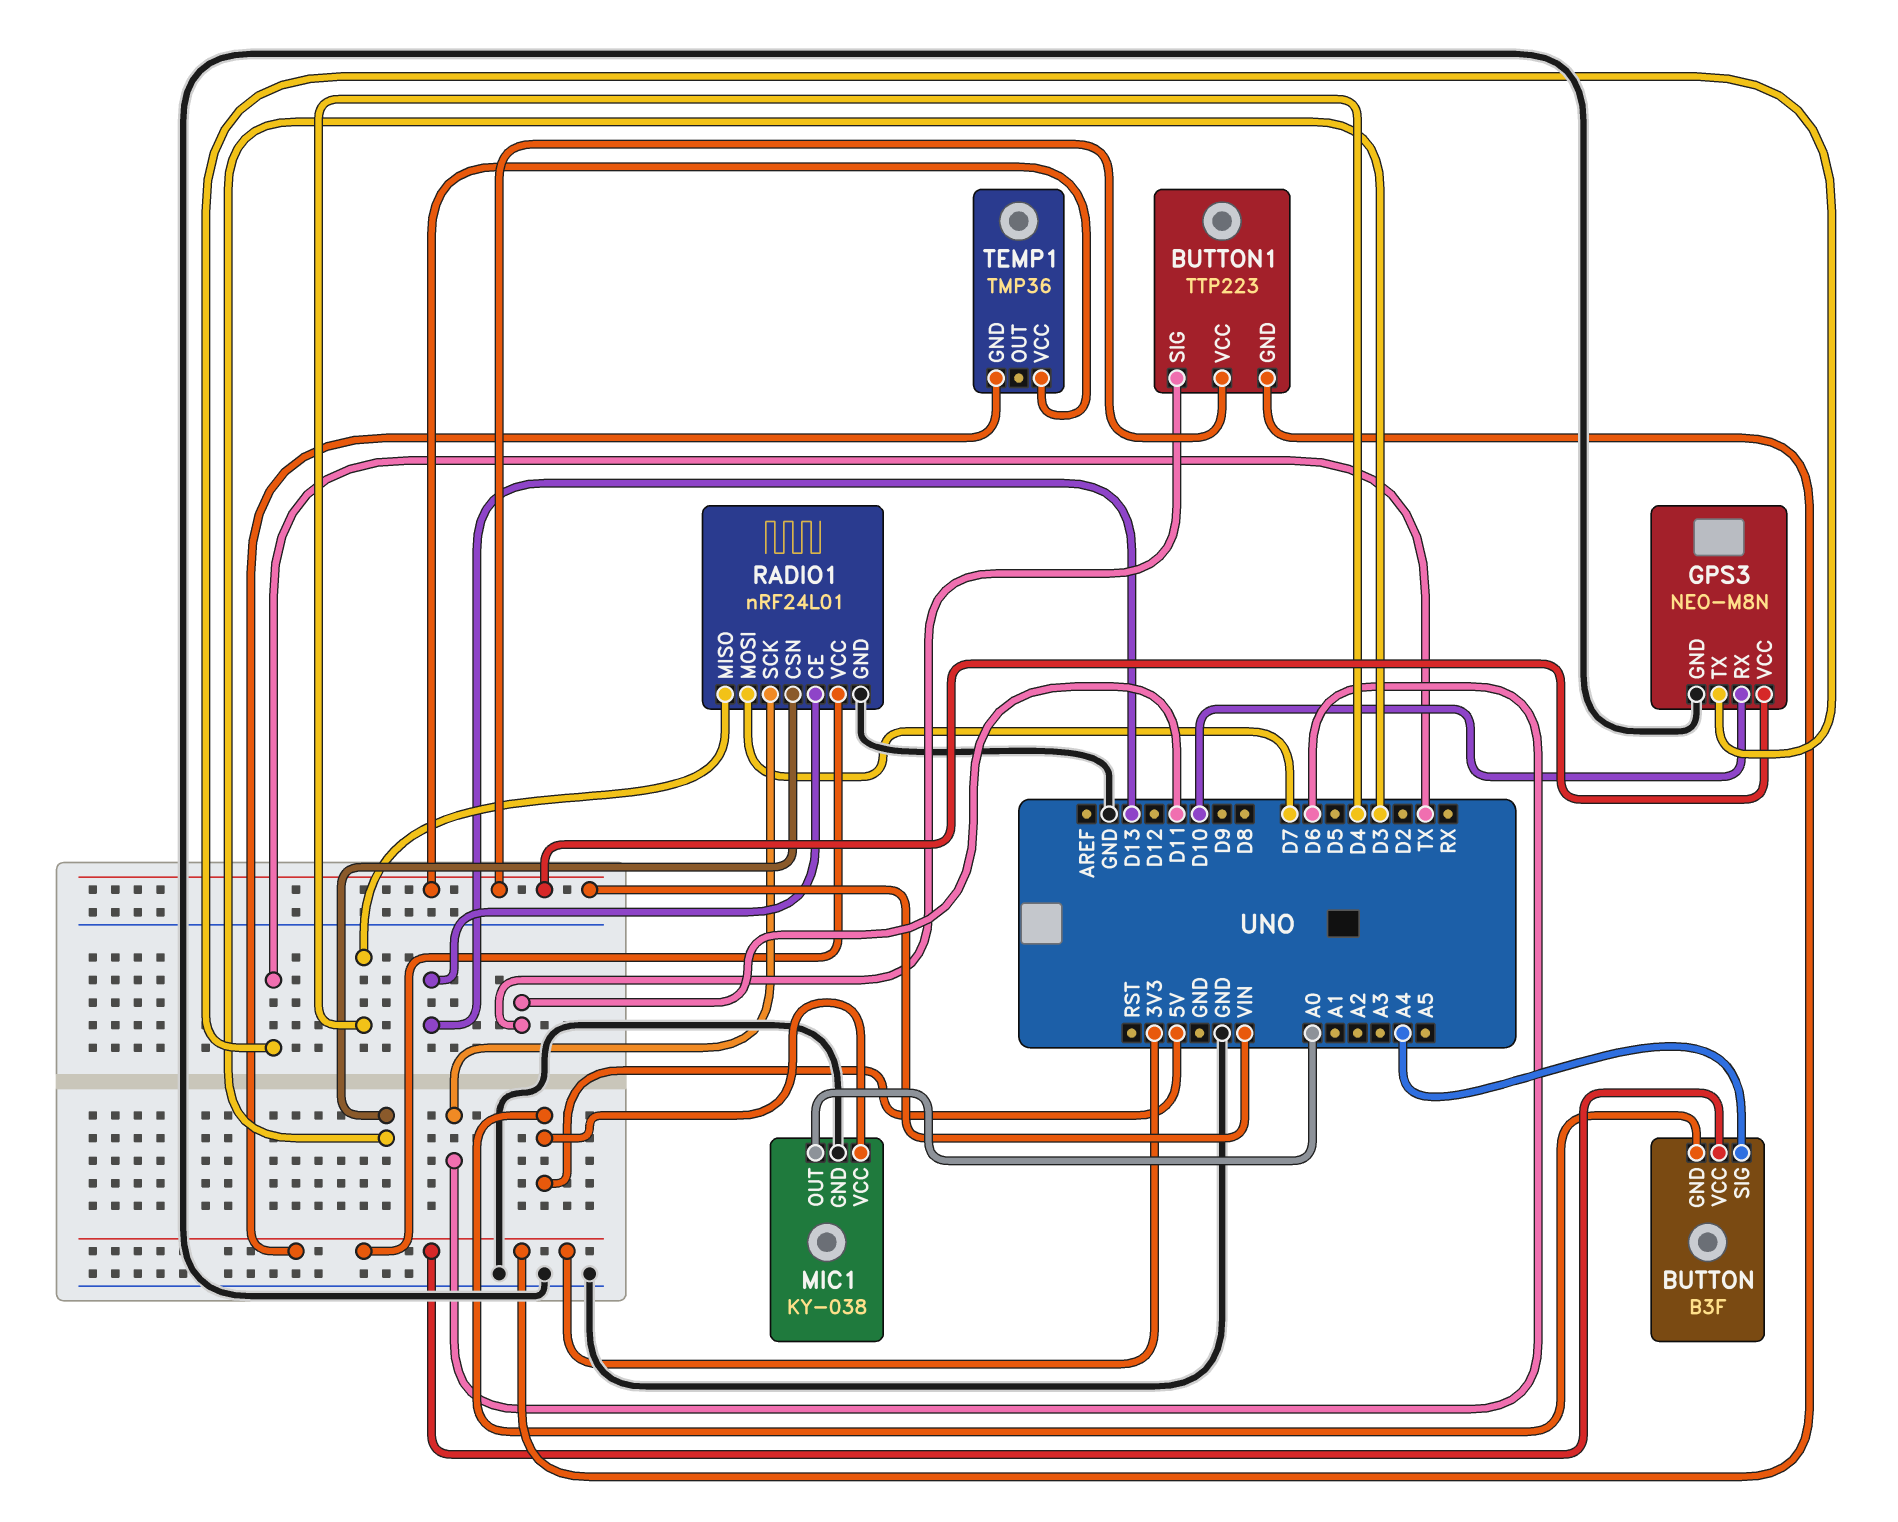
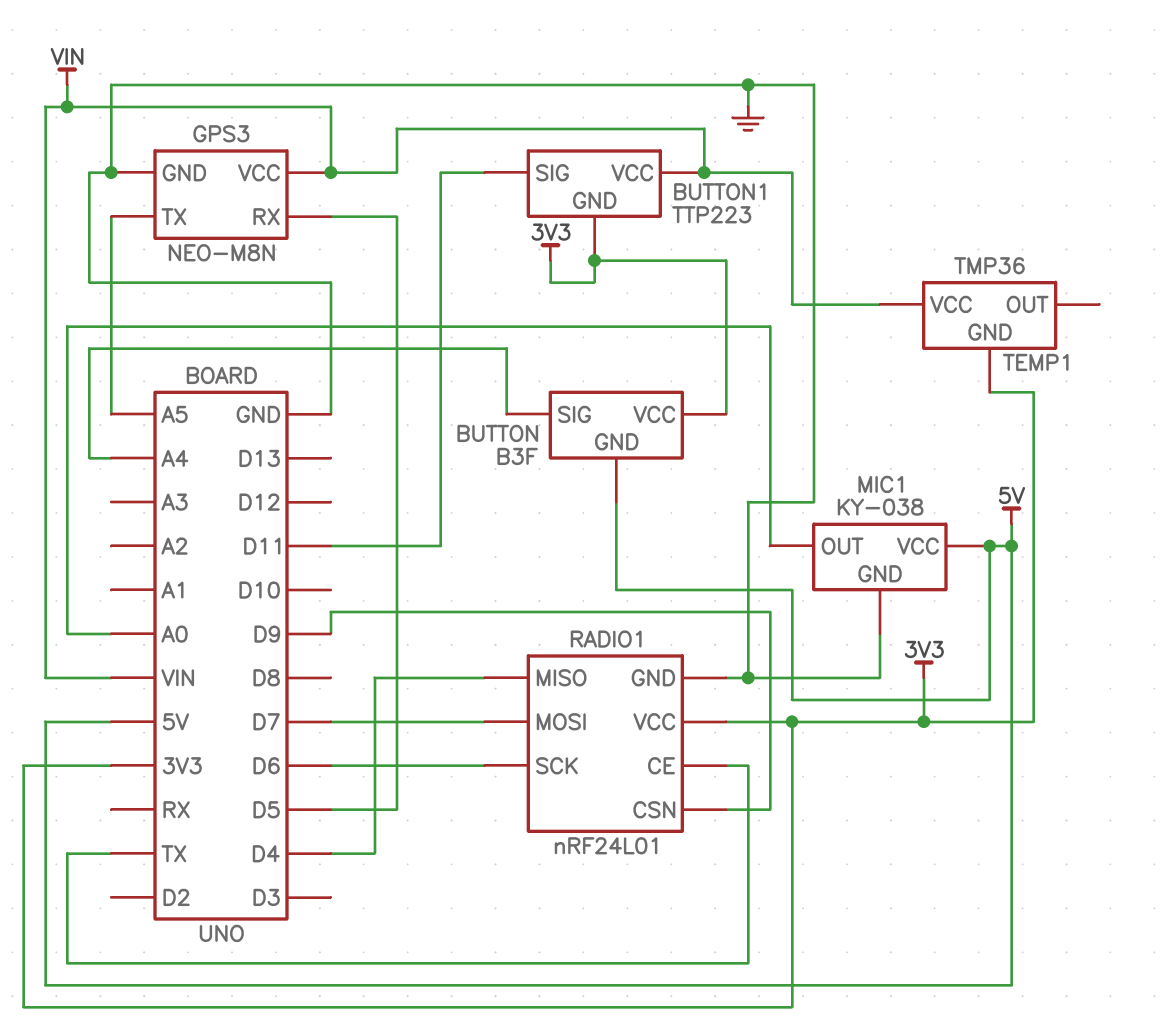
GPS3 pin RX: D10 -> D5
GPS3 pin TX: TX -> A5
RADIO1 pin CE: D13 -> TX
RADIO1 pin CSN: D3 -> D9

